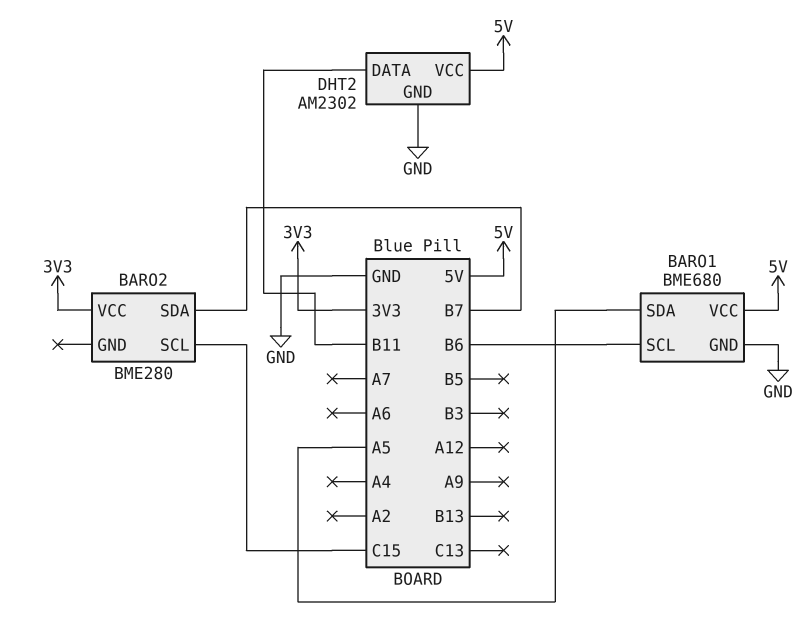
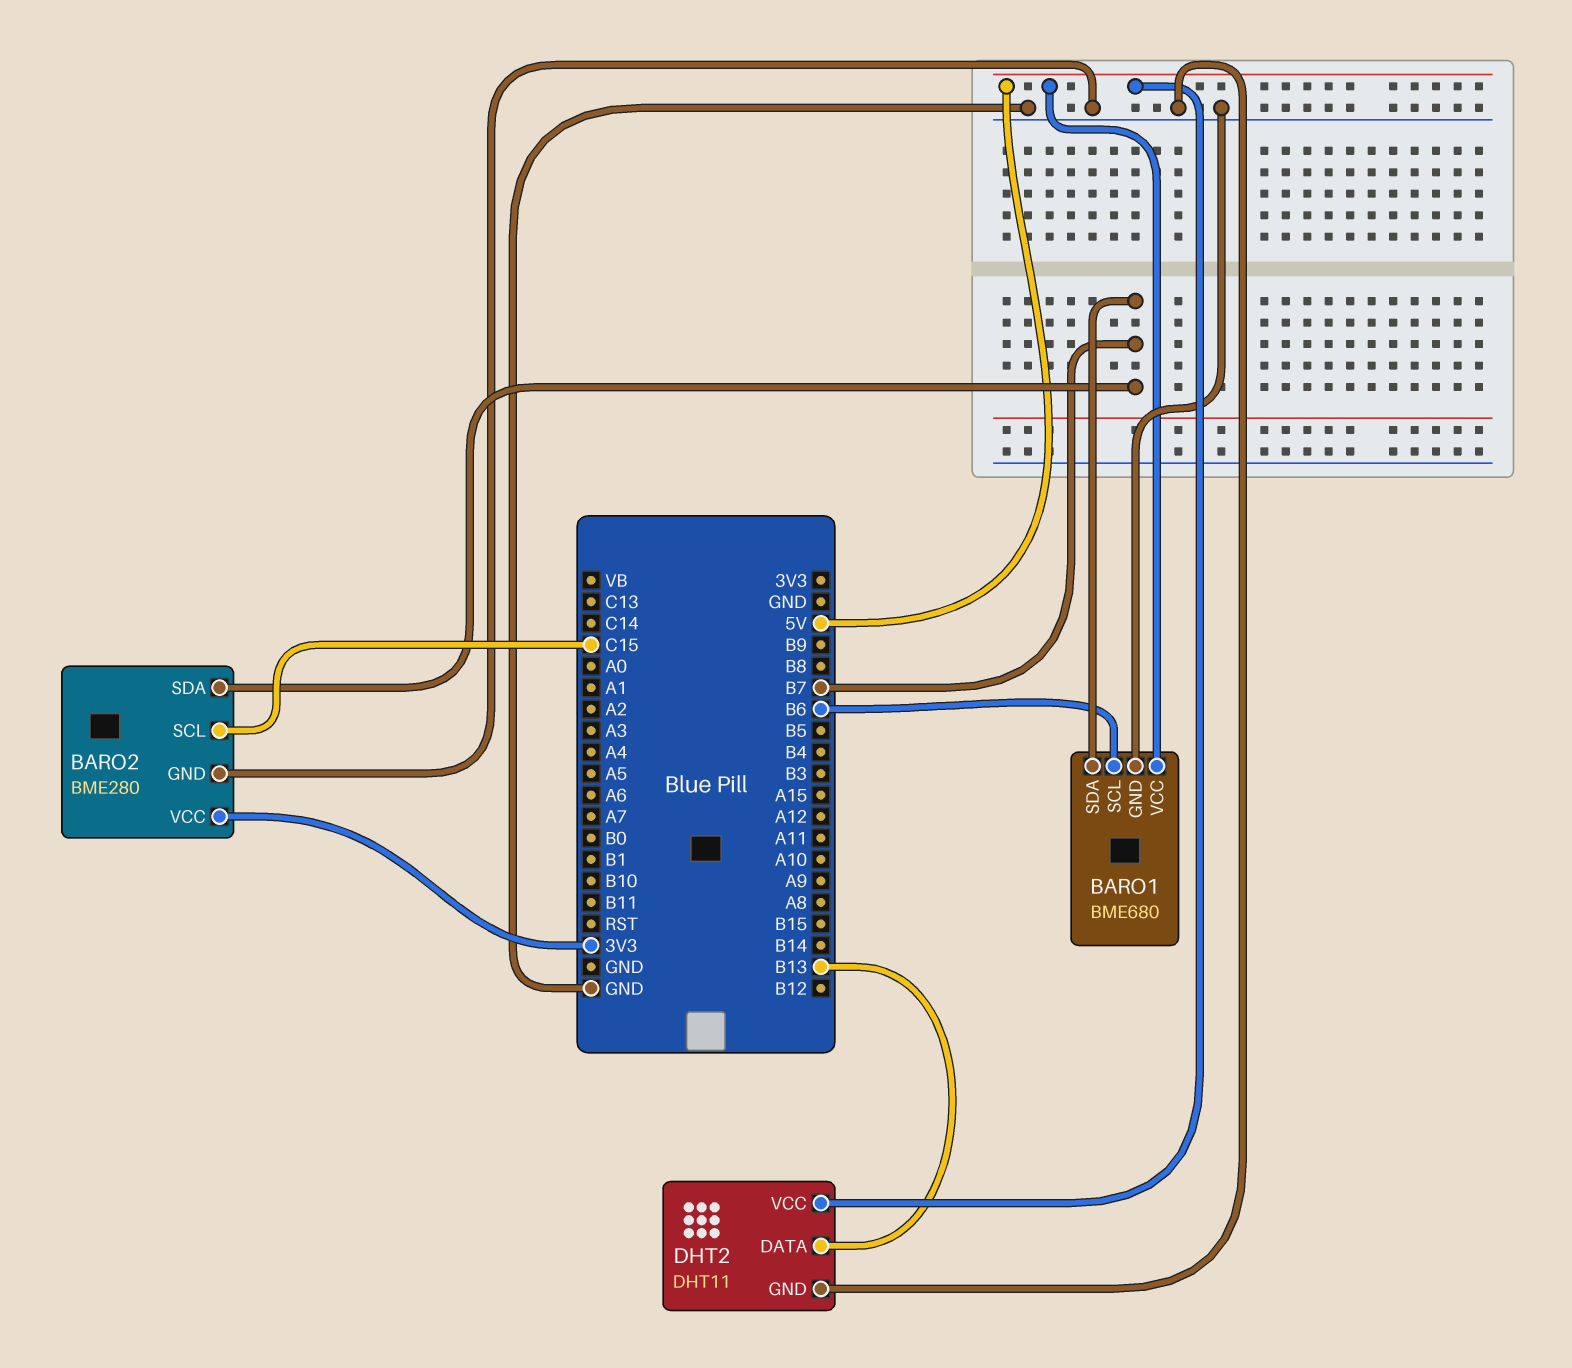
BARO1 pin SDA: A5 -> B7
BARO2 pin GND: none -> GND
DHT2: AM2302 -> DHT11
DHT2 pin DATA: B11 -> B13

